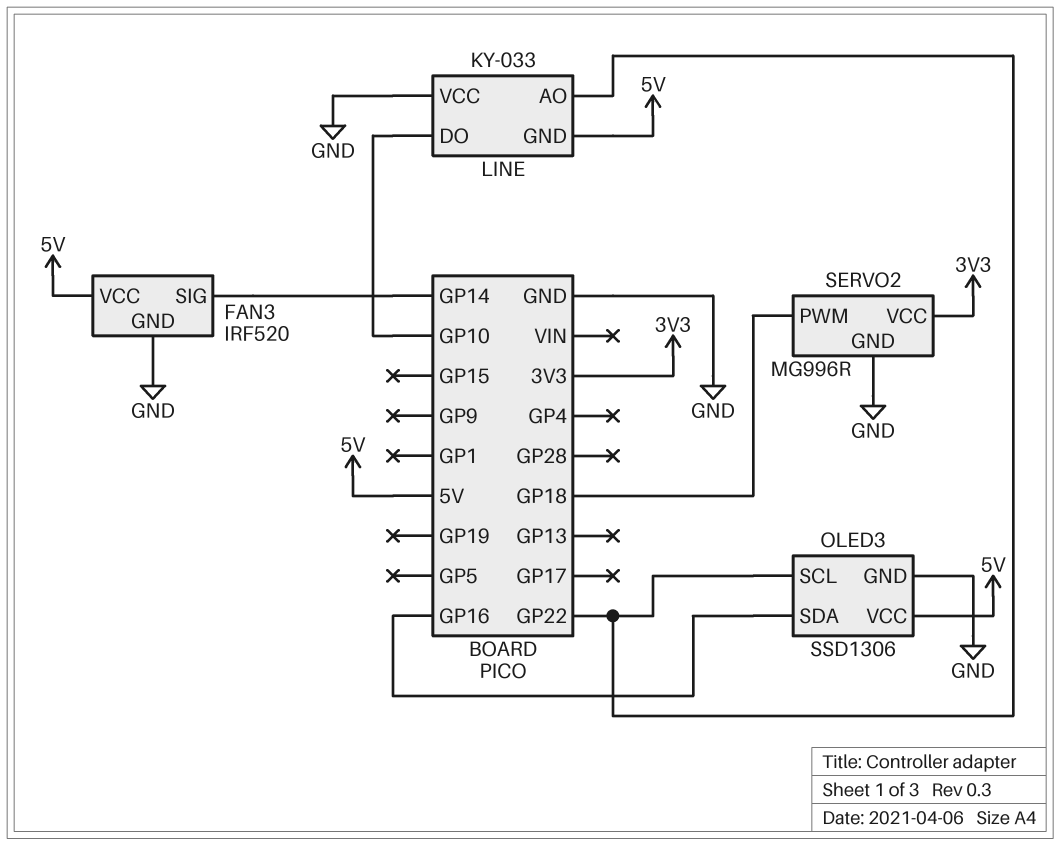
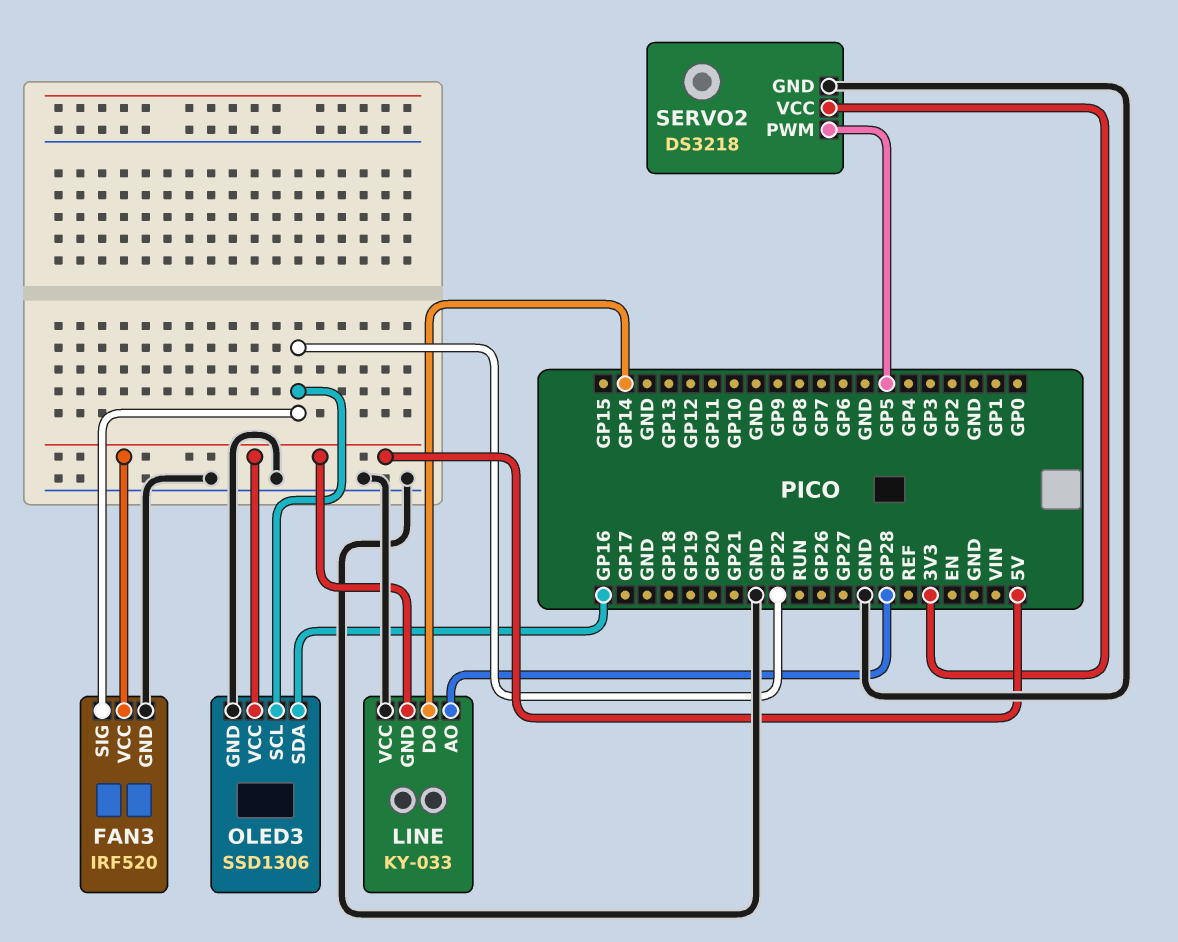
FAN3 pin SIG: GP14 -> GP22
LINE pin AO: GP22 -> GP28
LINE pin DO: GP10 -> GP14
SERVO2: MG996R -> DS3218
SERVO2 pin PWM: GP18 -> GP5

